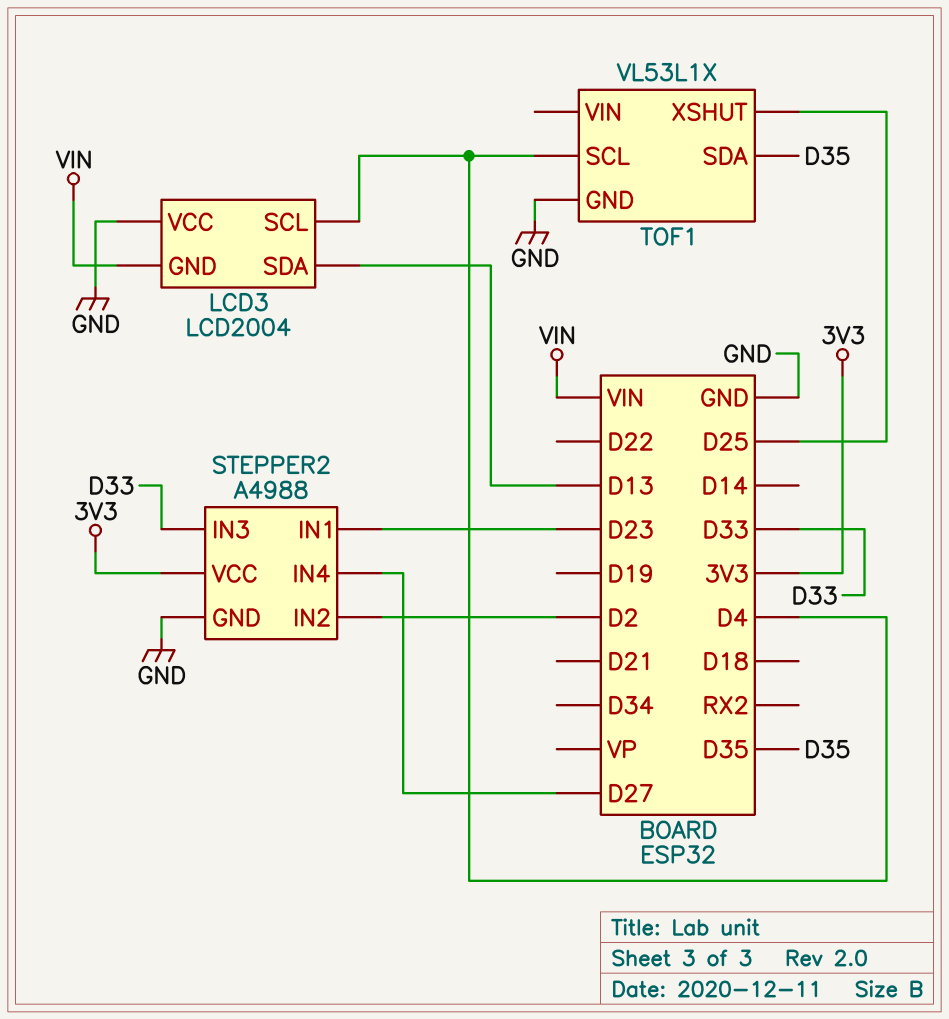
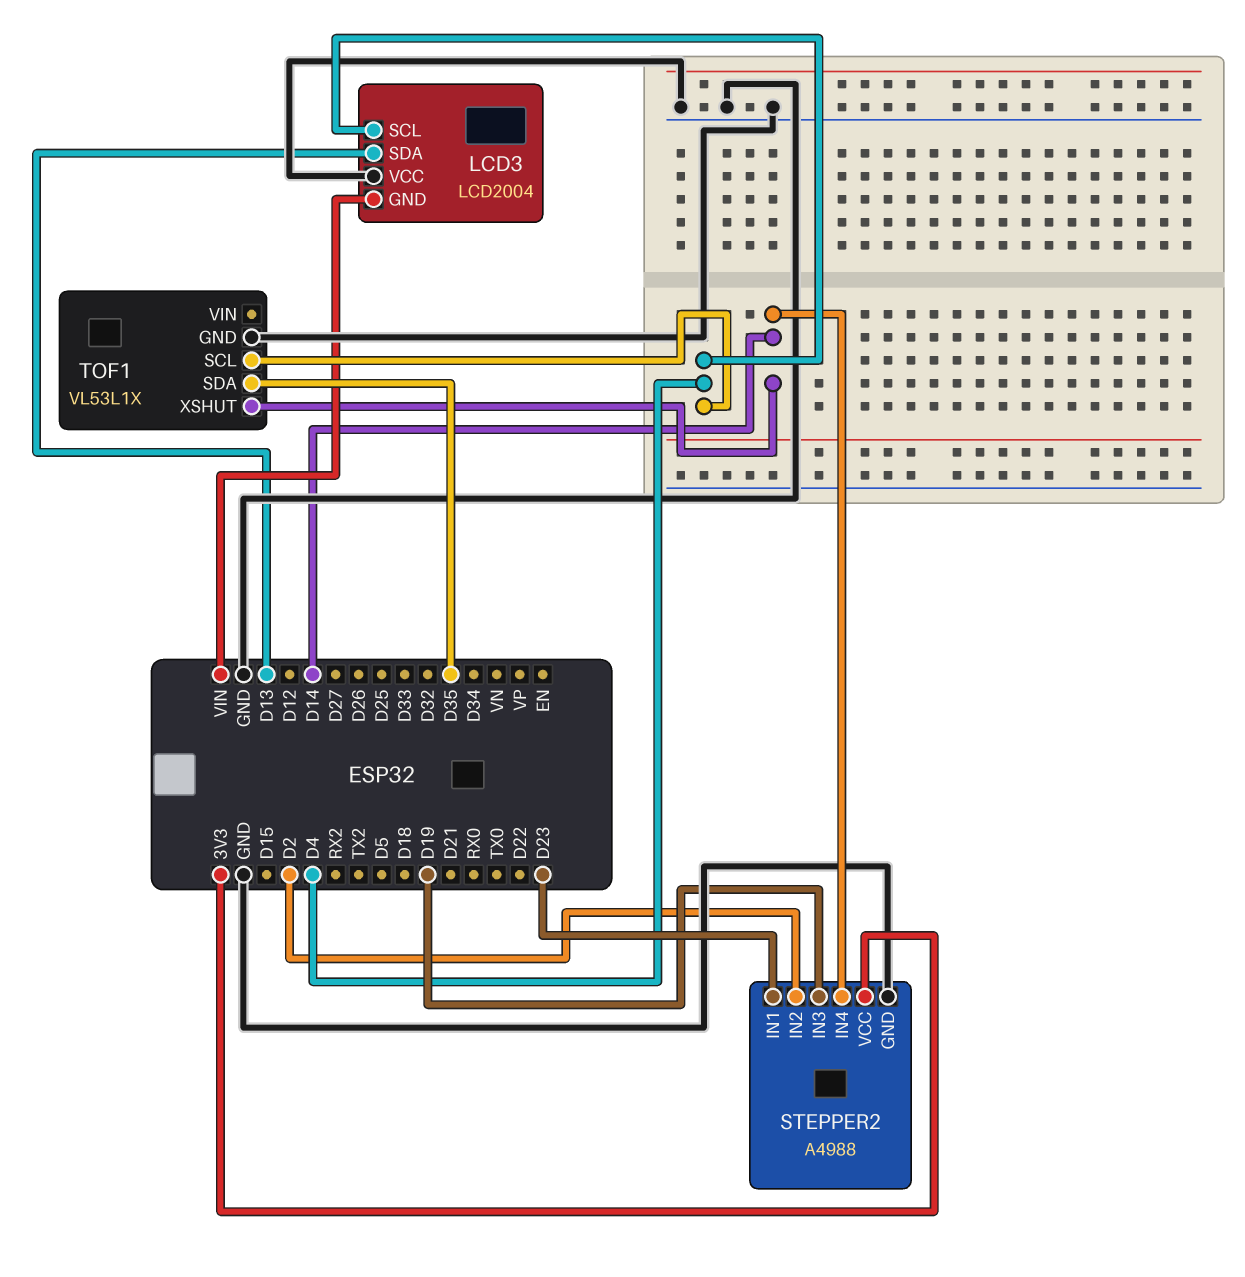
STEPPER2 pin IN3: D33 -> D19
STEPPER2 pin IN4: D27 -> D14
TOF1 pin XSHUT: D25 -> D14

